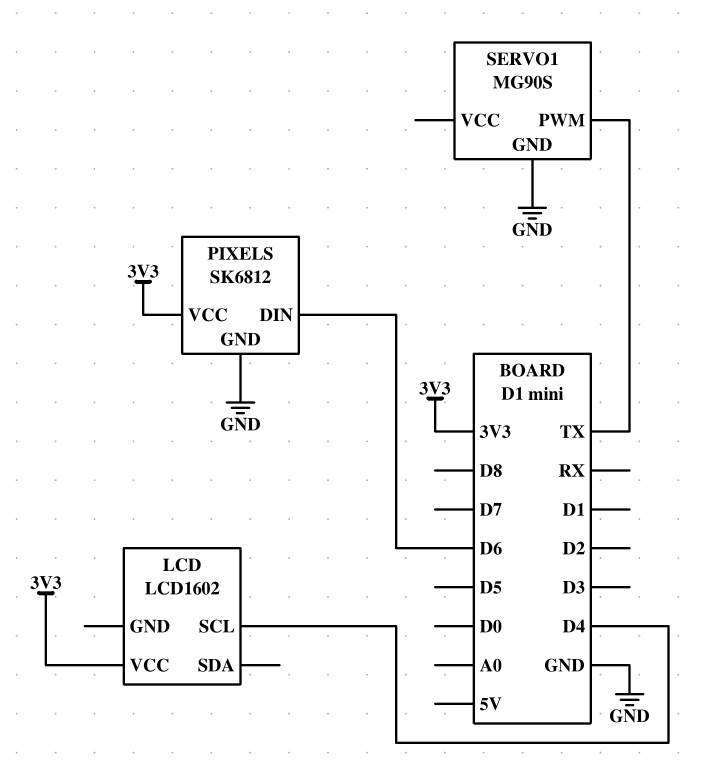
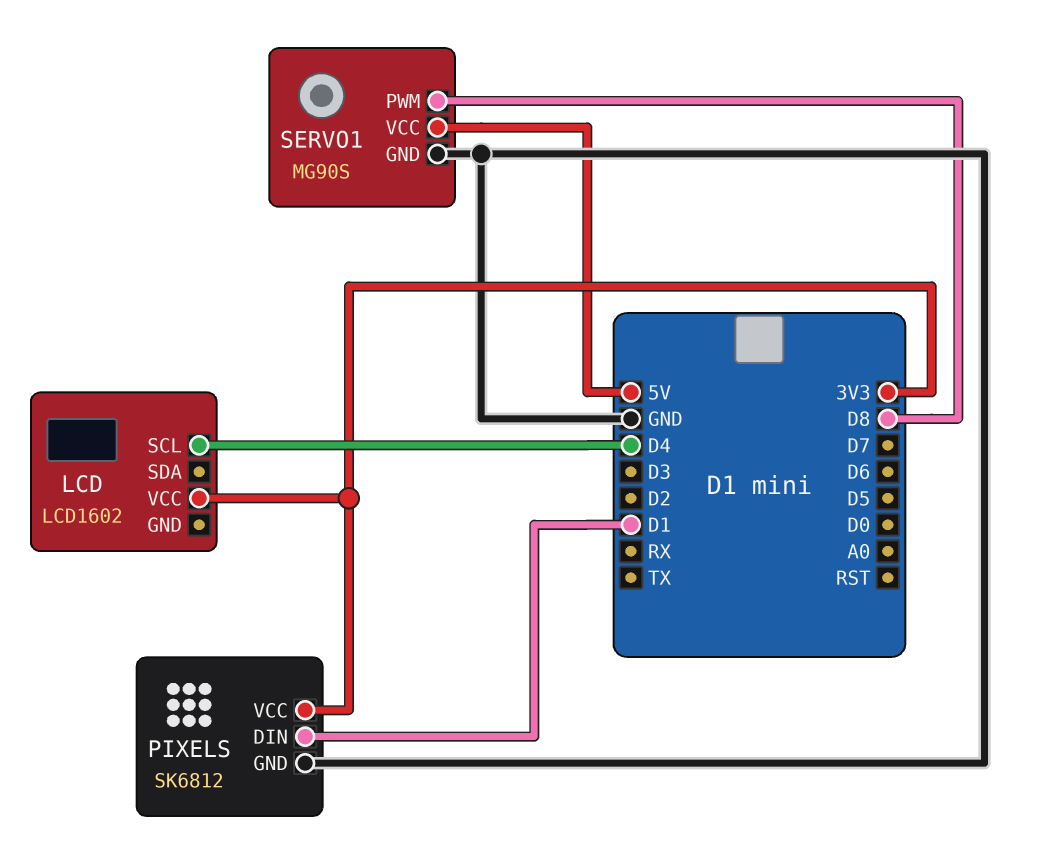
PIXELS pin DIN: D6 -> D1
SERVO1 pin PWM: TX -> D8
SERVO1 pin VCC: none -> 5V

